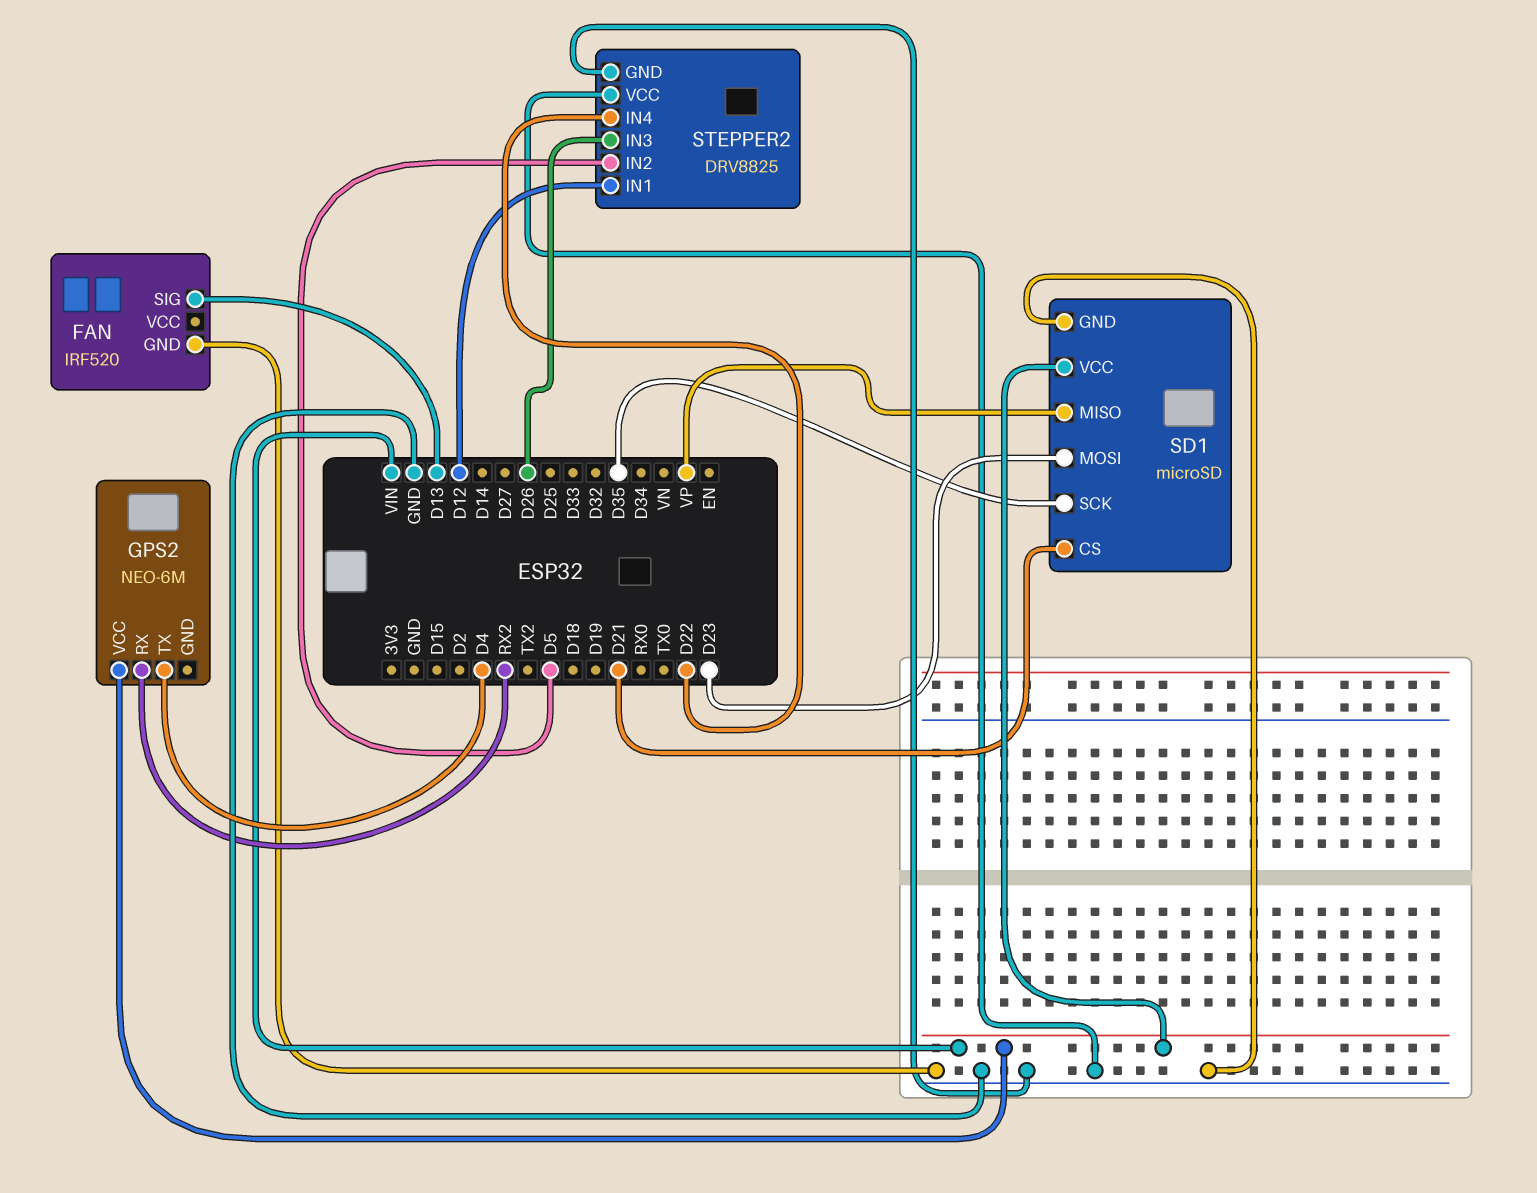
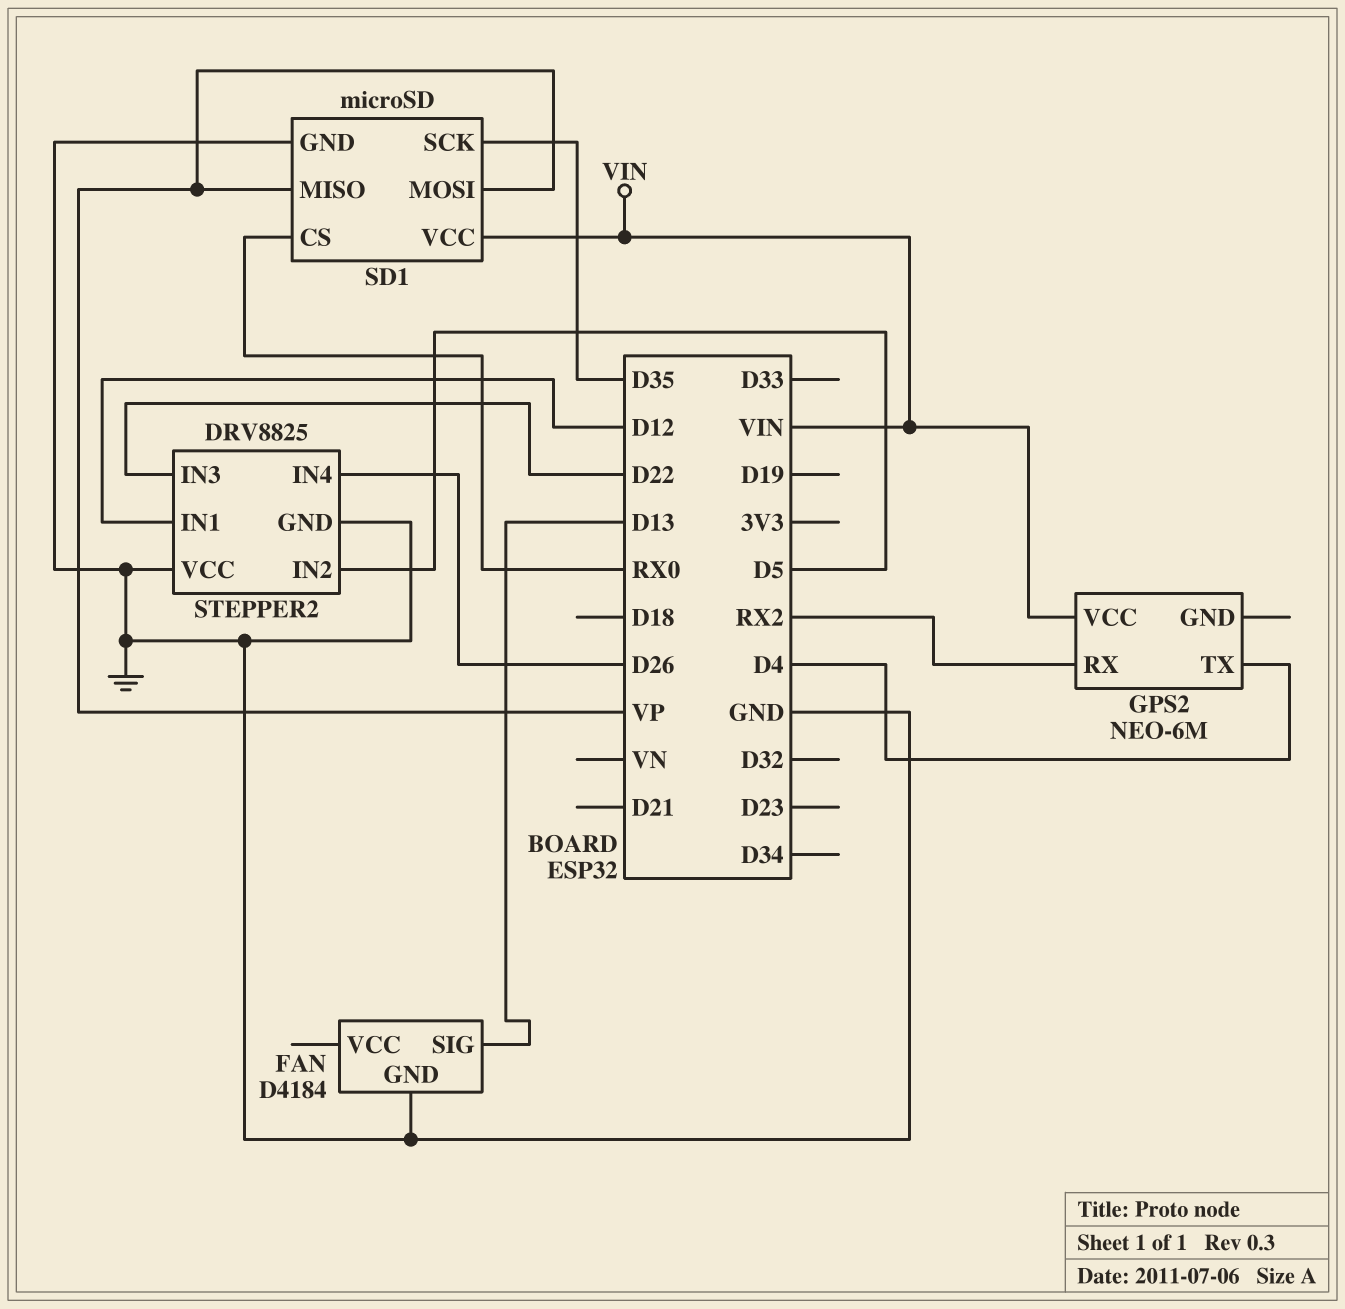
FAN: IRF520 -> D4184
SD1 pin CS: D21 -> RX0
SD1 pin MOSI: D23 -> VP
STEPPER2 pin IN3: D26 -> D22
STEPPER2 pin IN4: D22 -> D26

